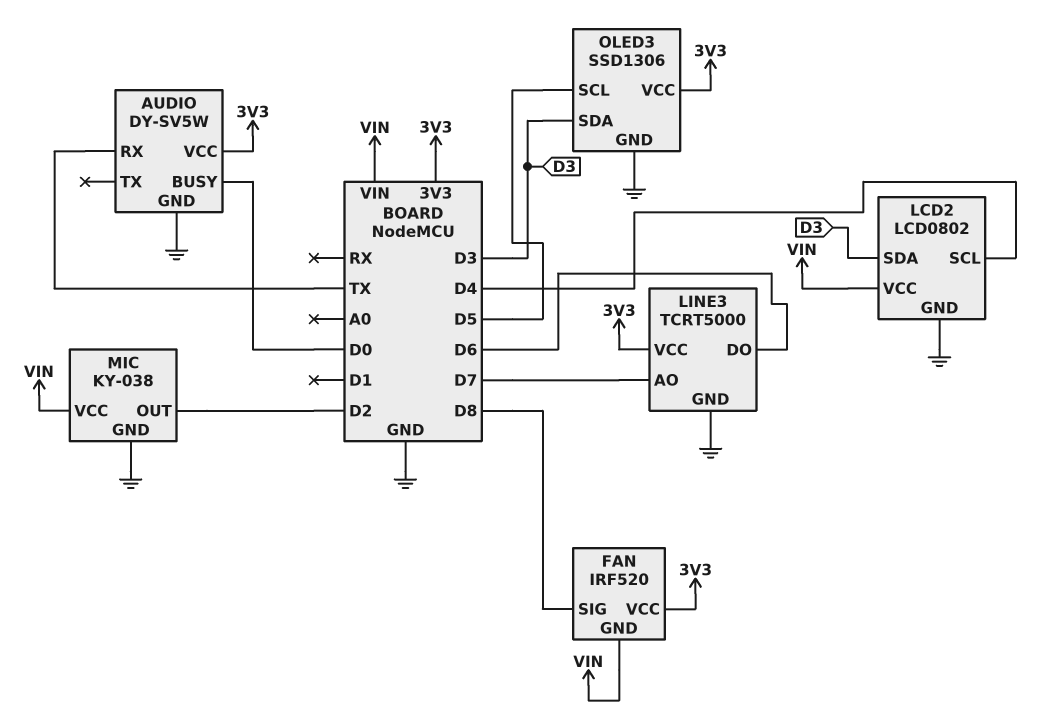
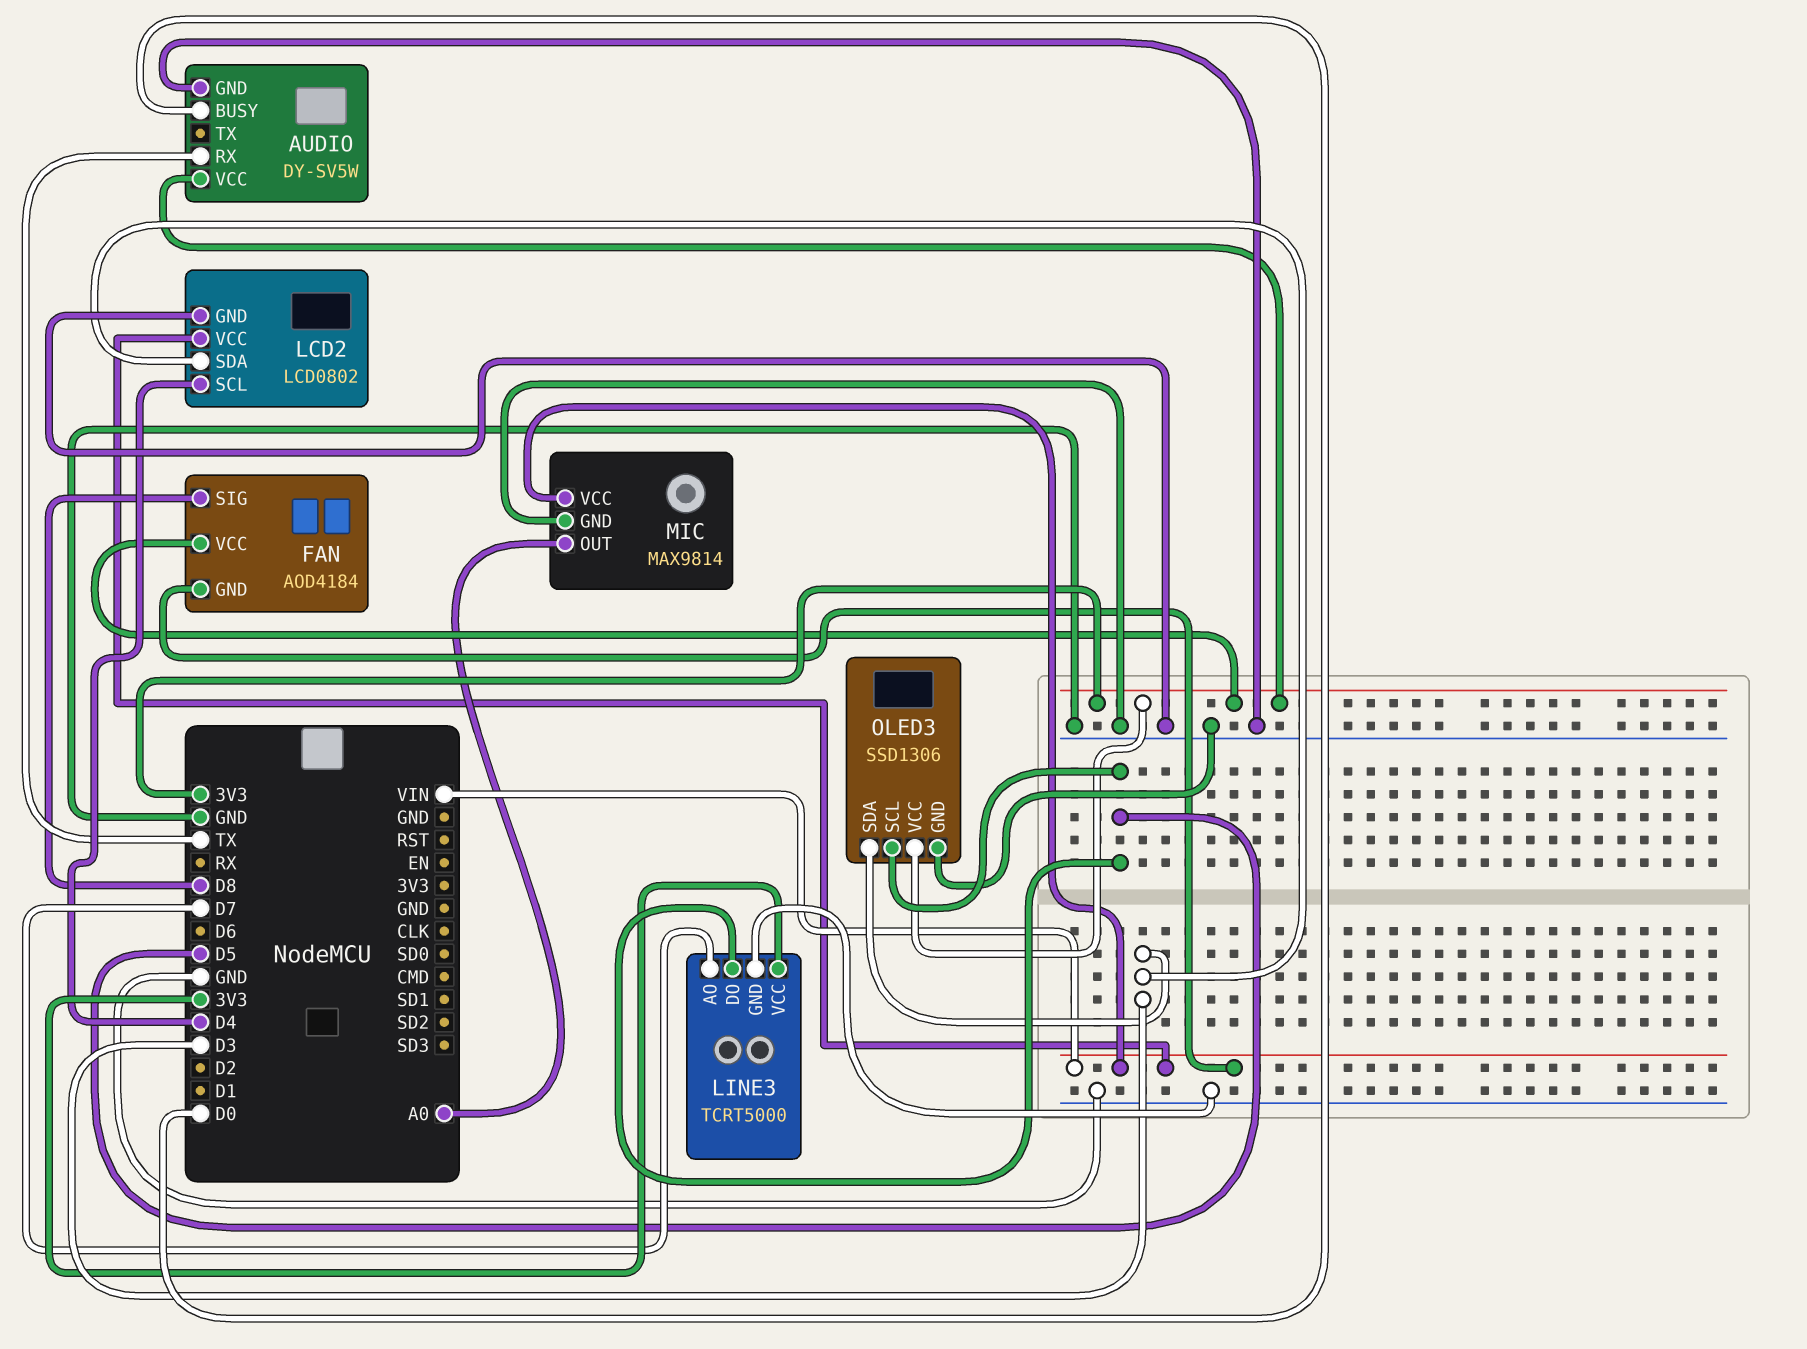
FAN: IRF520 -> AOD4184
LINE3 pin DO: D6 -> D5
MIC: KY-038 -> MAX9814
MIC pin OUT: D2 -> A0

